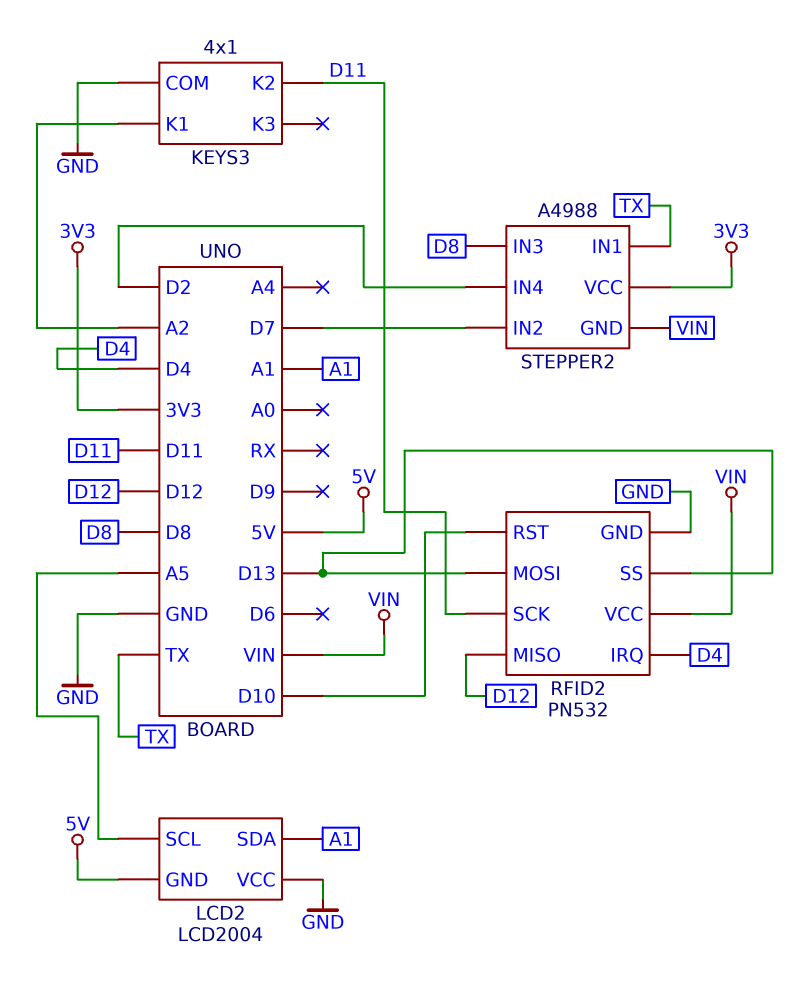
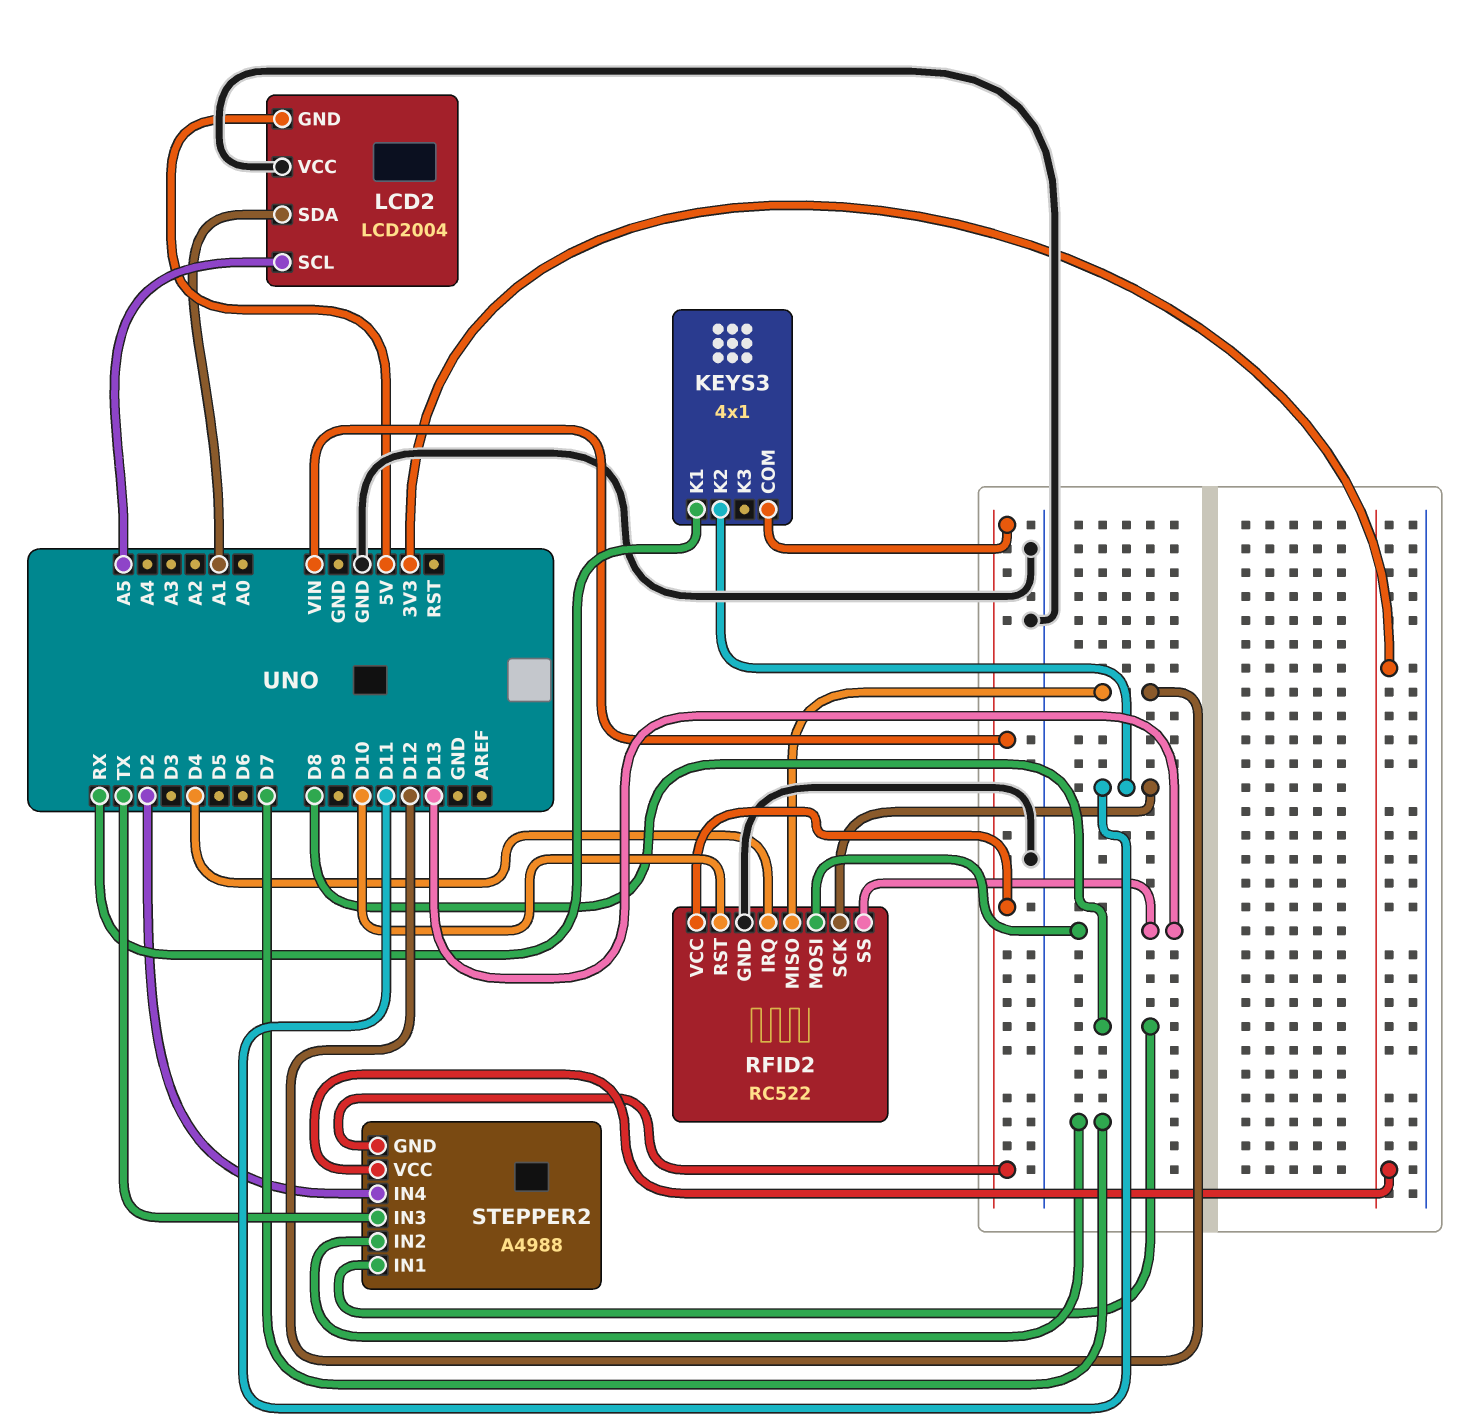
KEYS3 pin COM: GND -> VIN
KEYS3 pin K1: A2 -> RX
RFID2: PN532 -> RC522
STEPPER2 pin IN1: TX -> D8
STEPPER2 pin IN3: D8 -> TX

